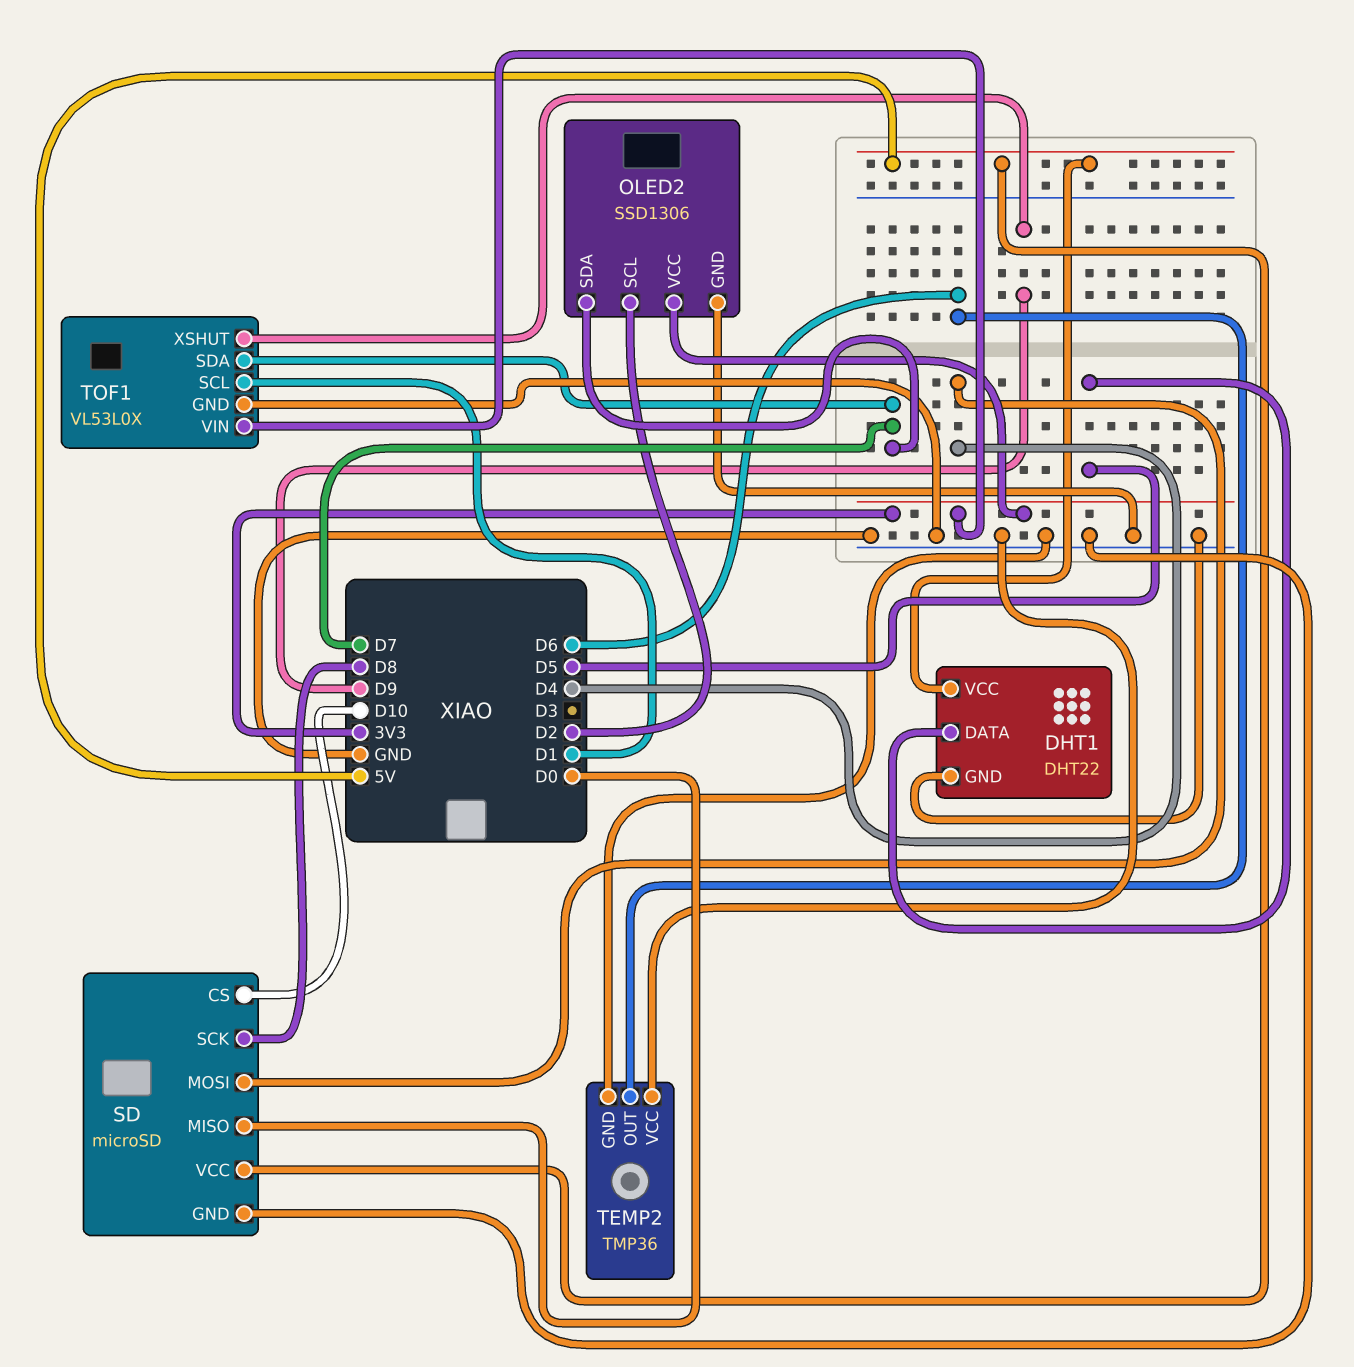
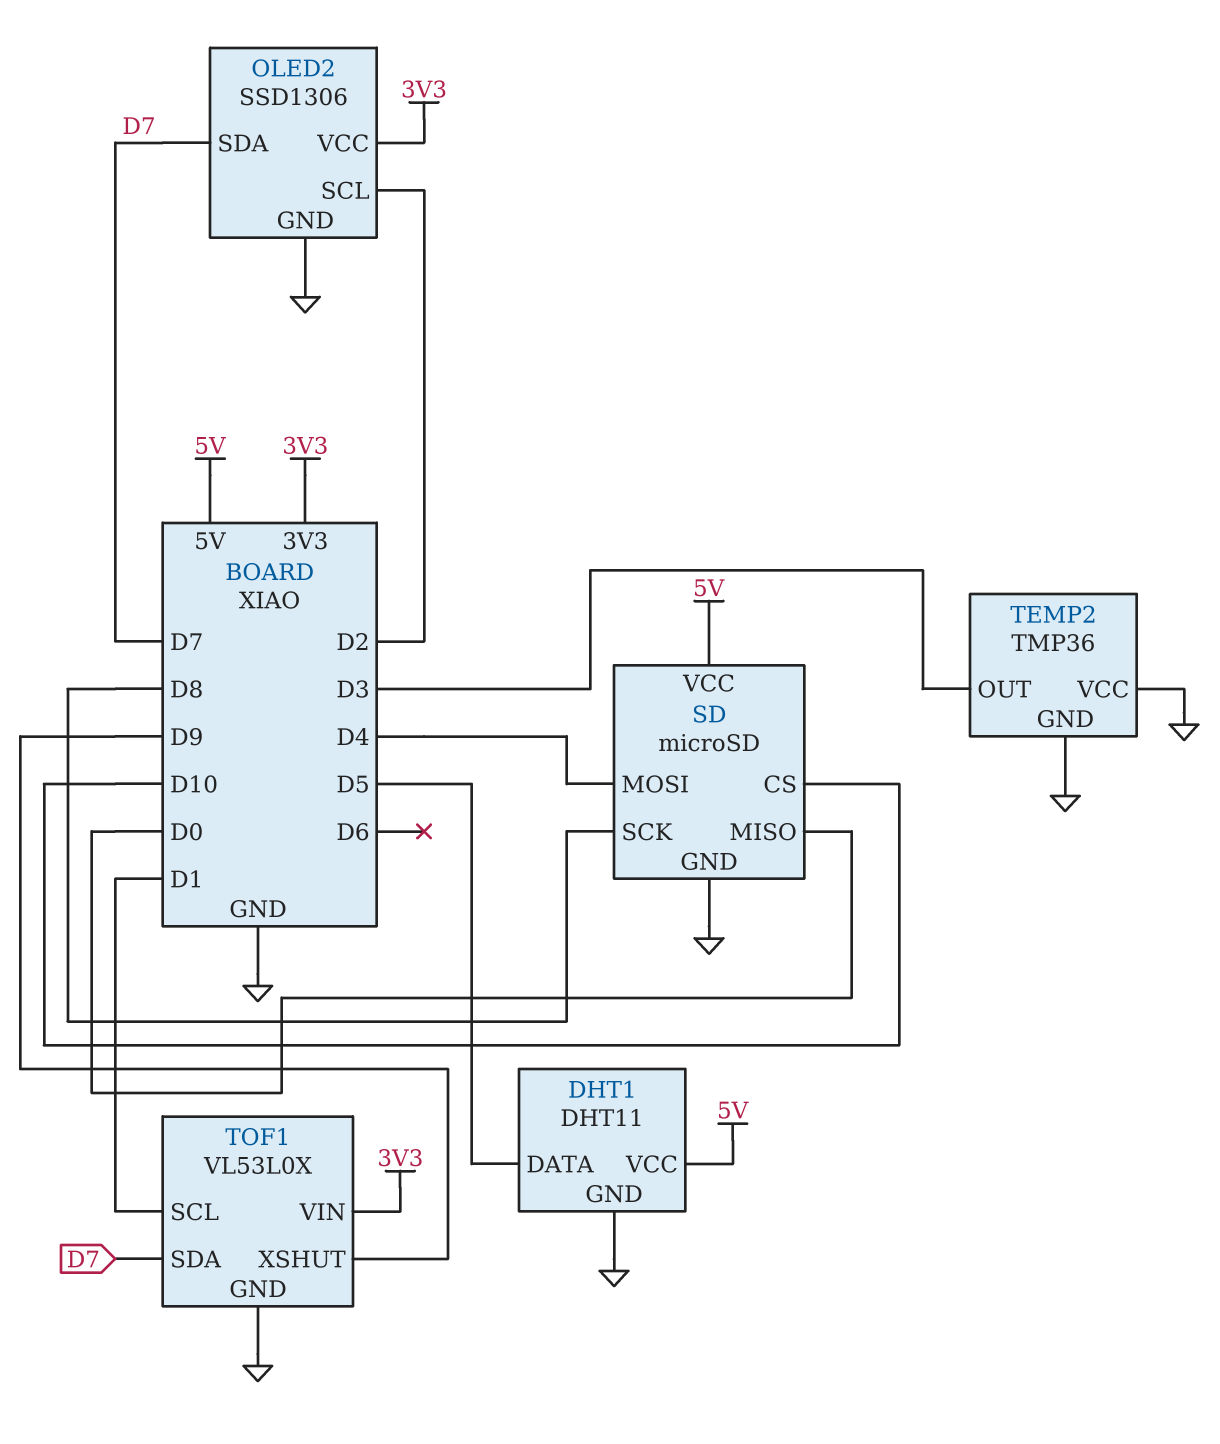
DHT1: DHT22 -> DHT11
TEMP2 pin OUT: D6 -> D3

